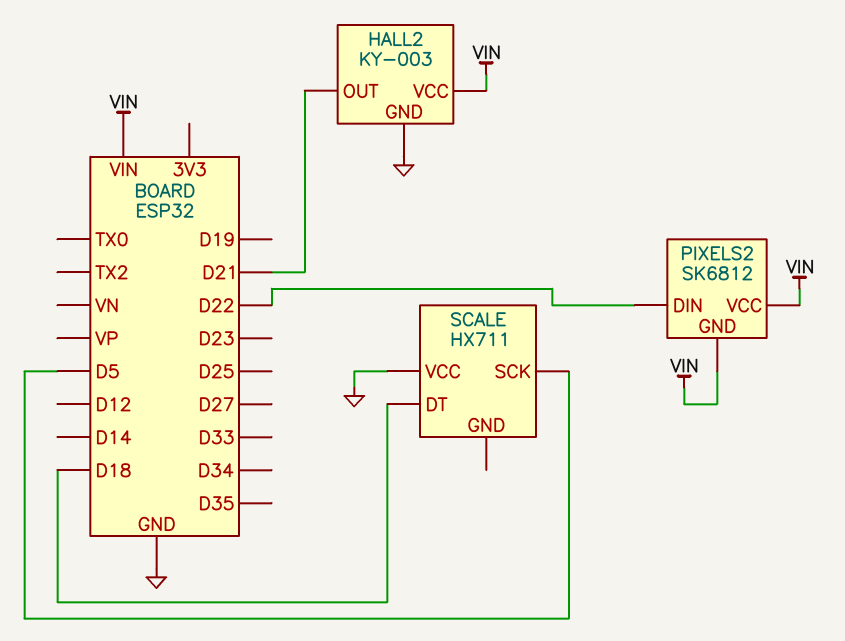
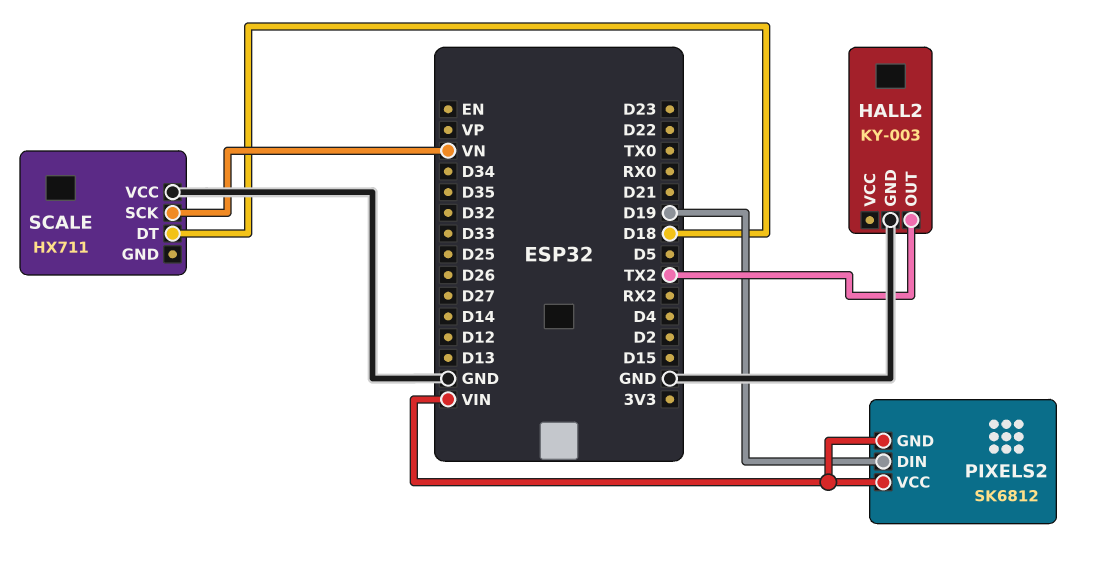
HALL2 pin OUT: D21 -> TX2
HALL2 pin VCC: VIN -> none
PIXELS2 pin DIN: D22 -> D19
SCALE pin SCK: D5 -> VN

